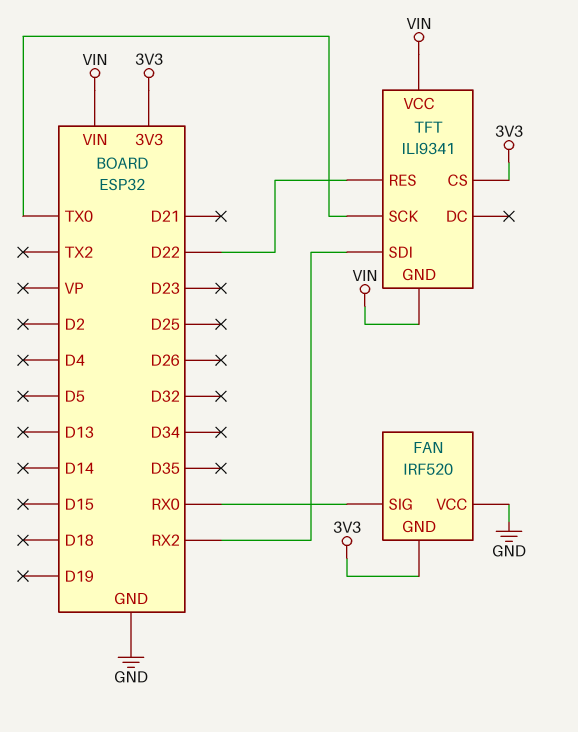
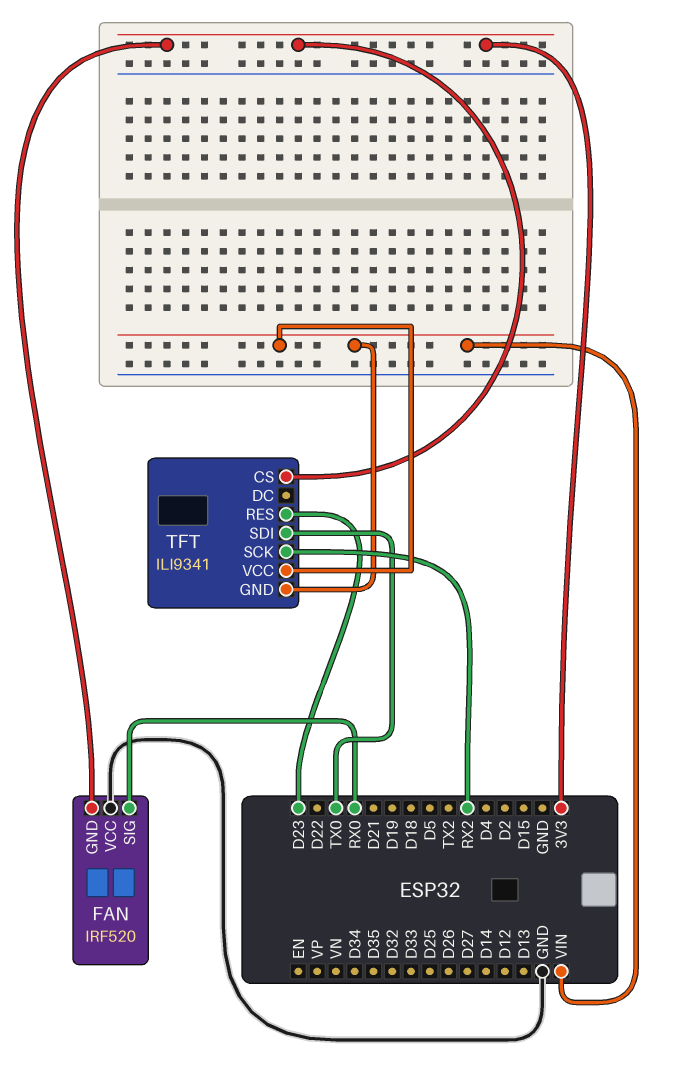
TFT pin RES: D22 -> D23
TFT pin SCK: TX0 -> RX2
TFT pin SDI: RX2 -> TX0

